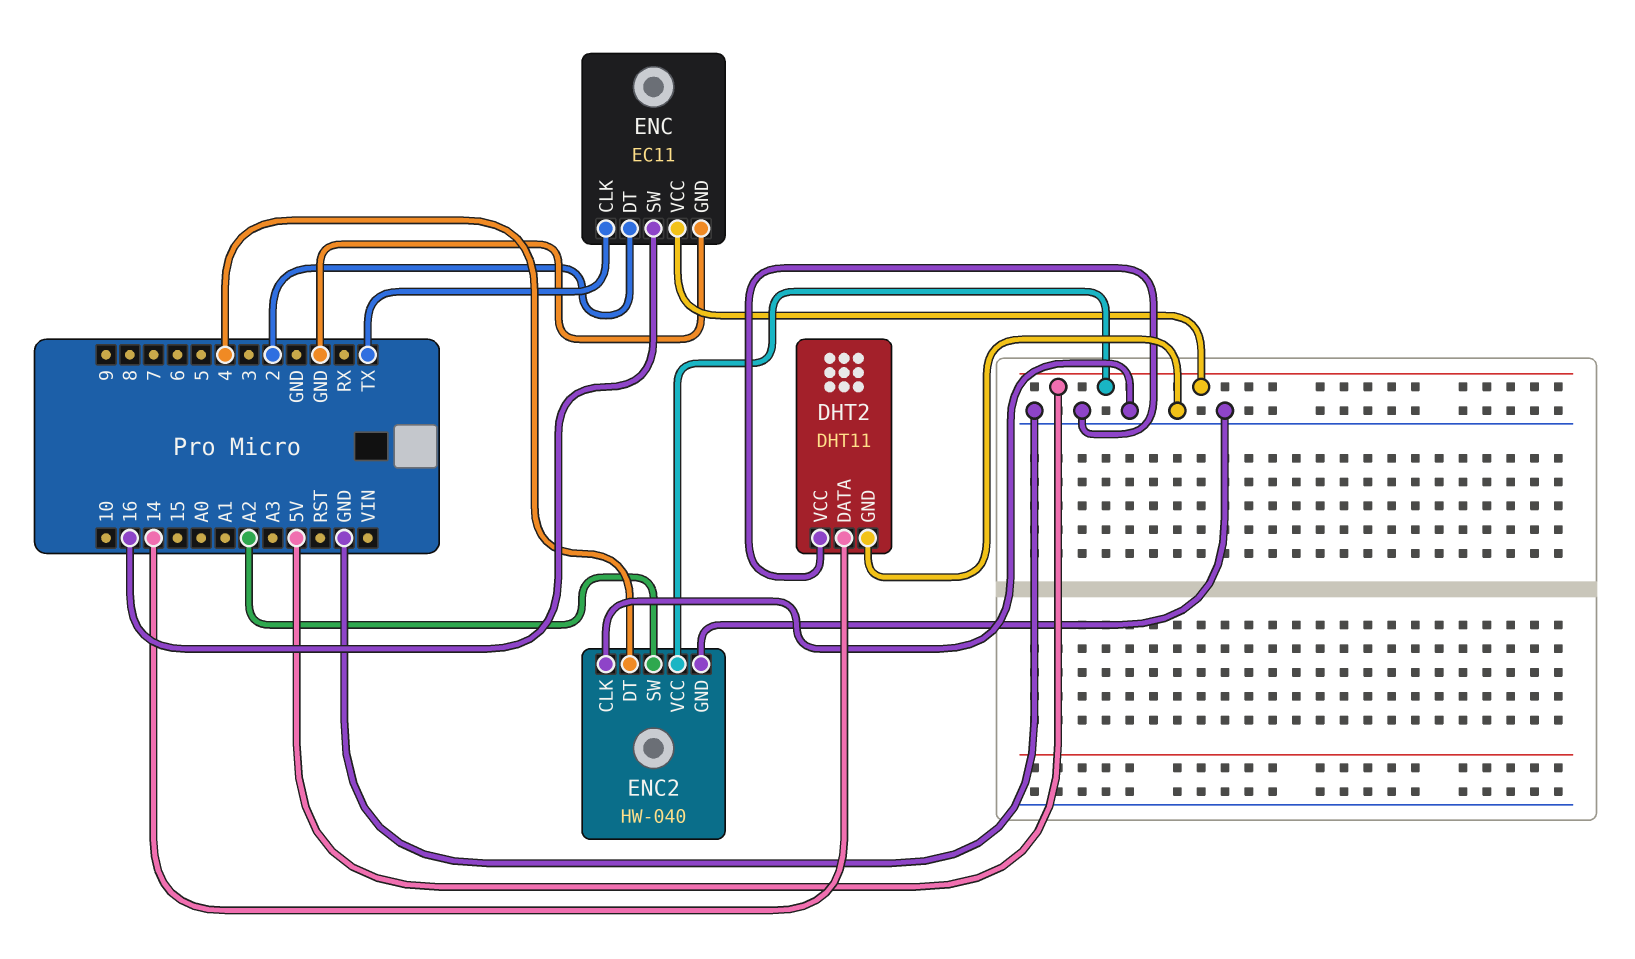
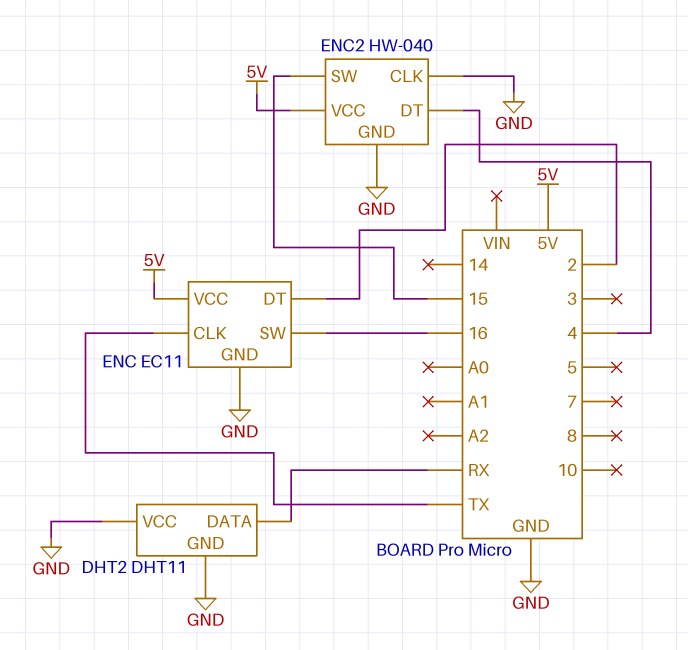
DHT2 pin DATA: 14 -> RX
ENC2 pin SW: A2 -> 15

